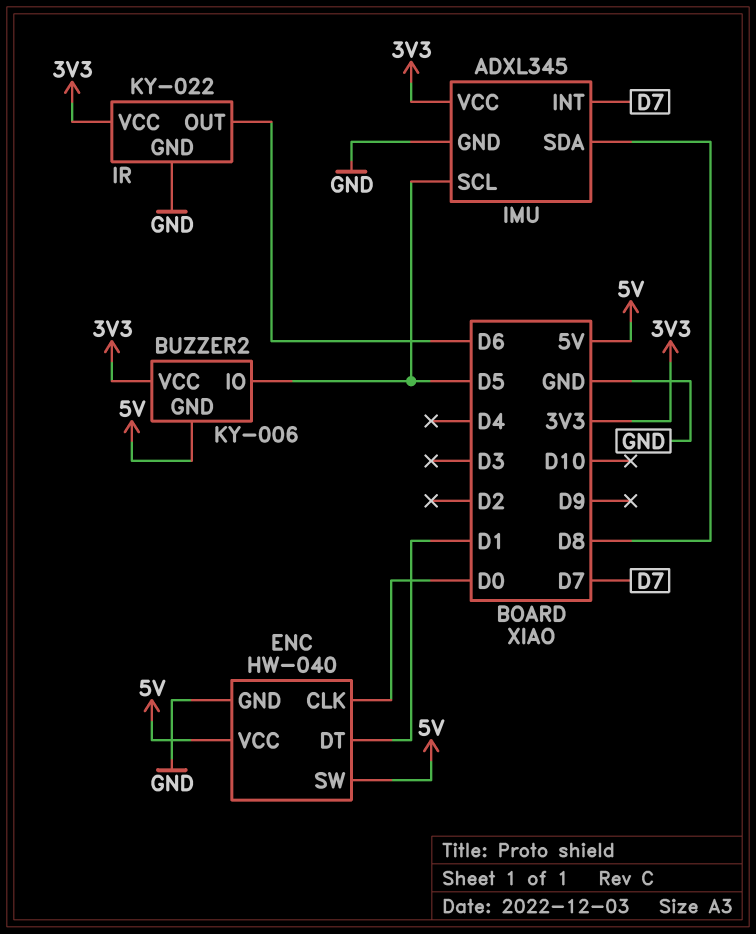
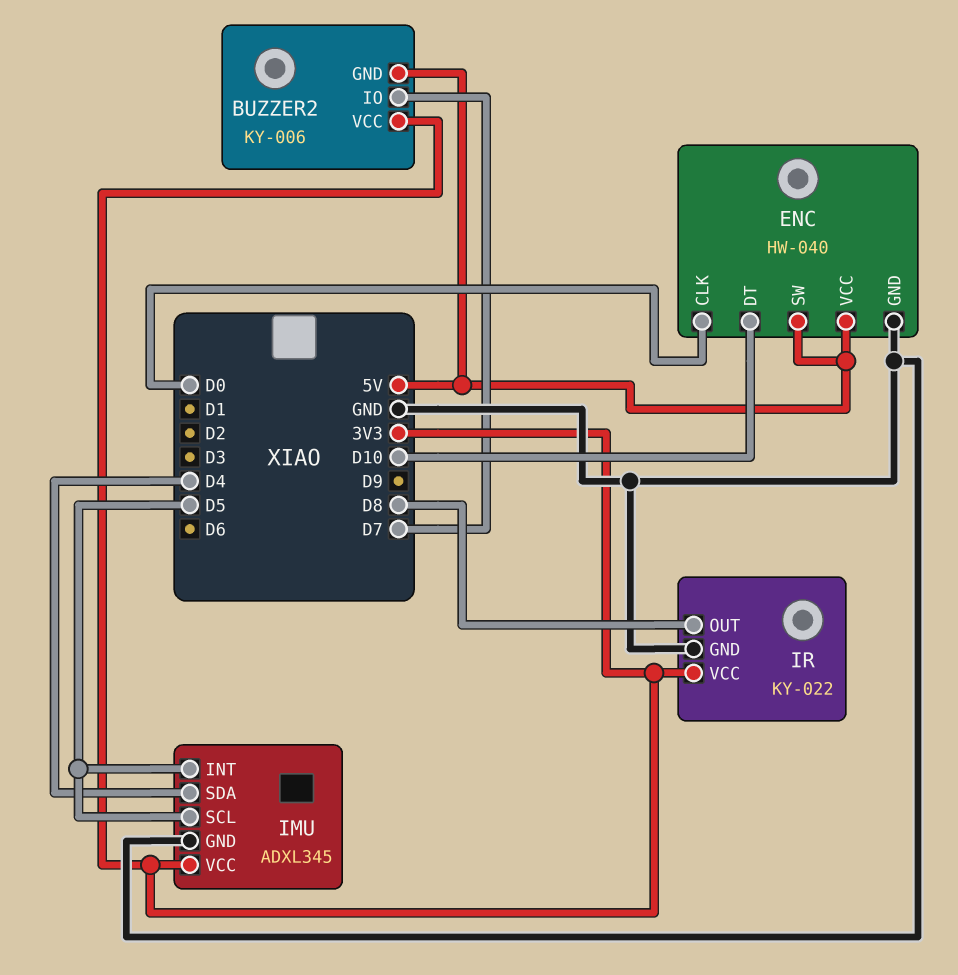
BUZZER2 pin IO: D5 -> D7
ENC pin DT: D1 -> D10
IMU pin INT: D7 -> D5
IMU pin SDA: D8 -> D4
IR pin OUT: D6 -> D8

